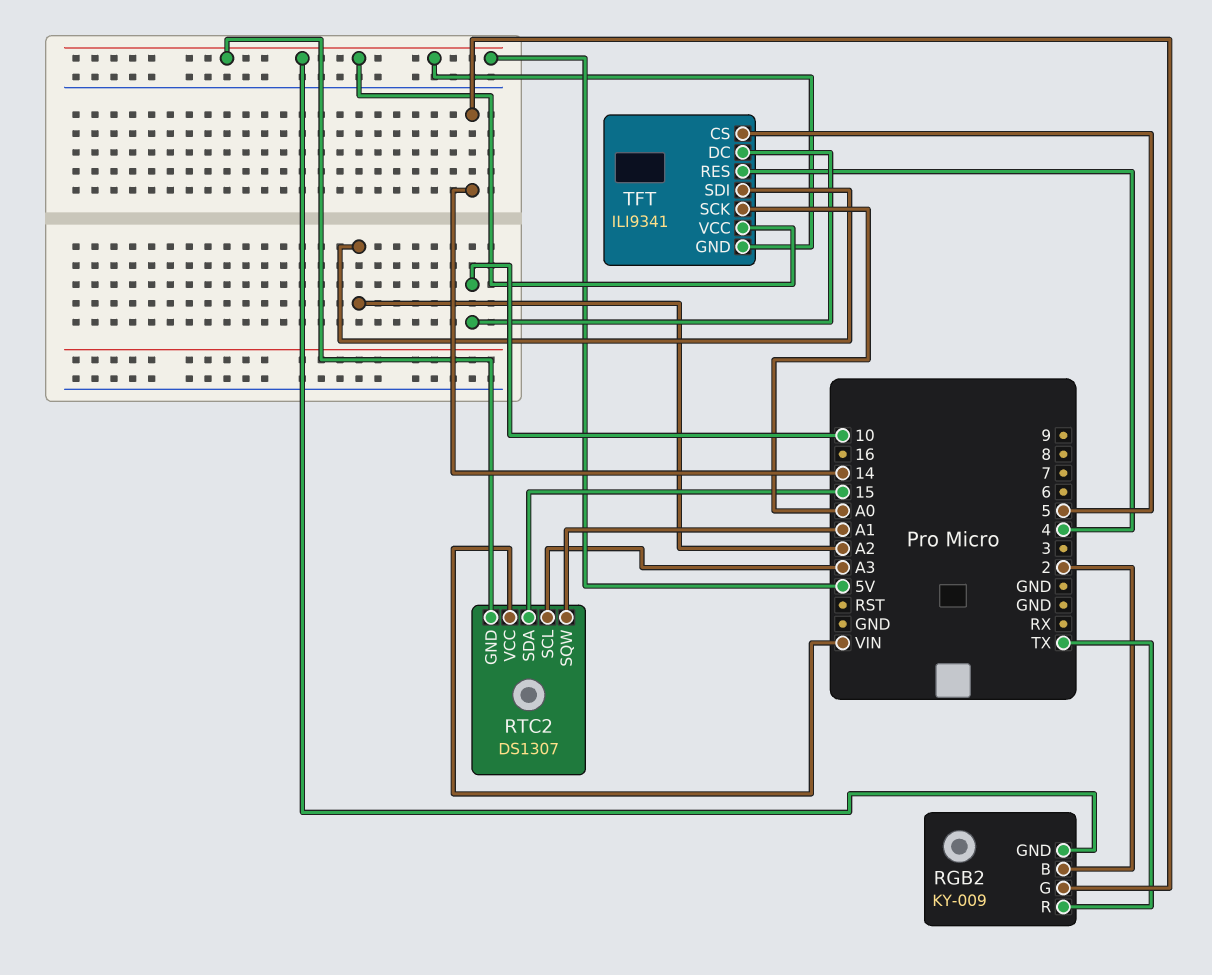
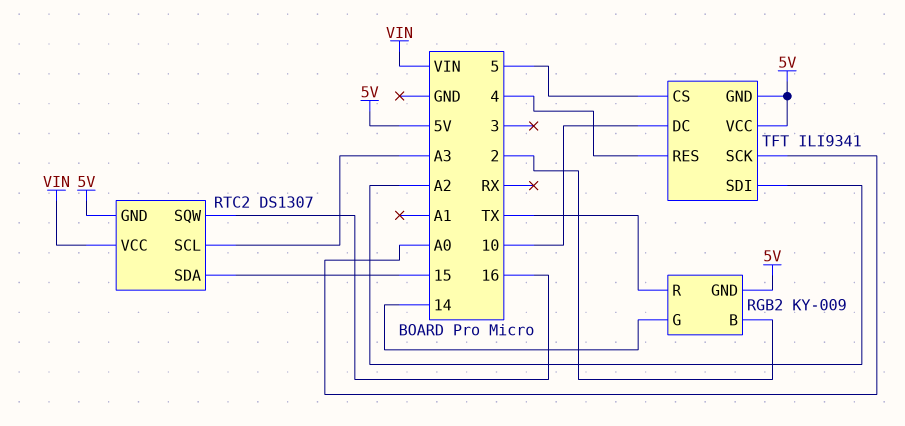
RTC2 pin SQW: A1 -> 16

